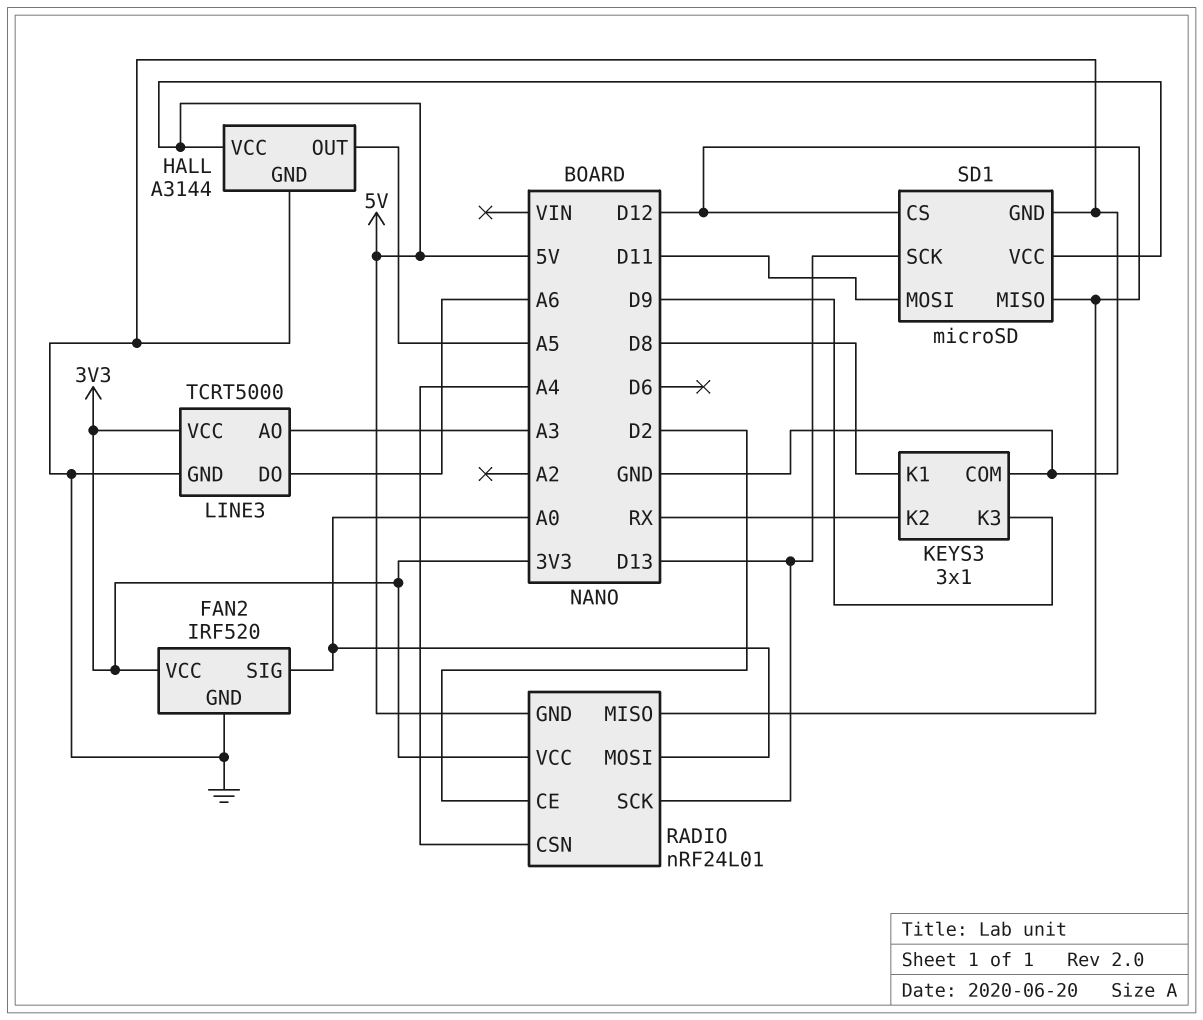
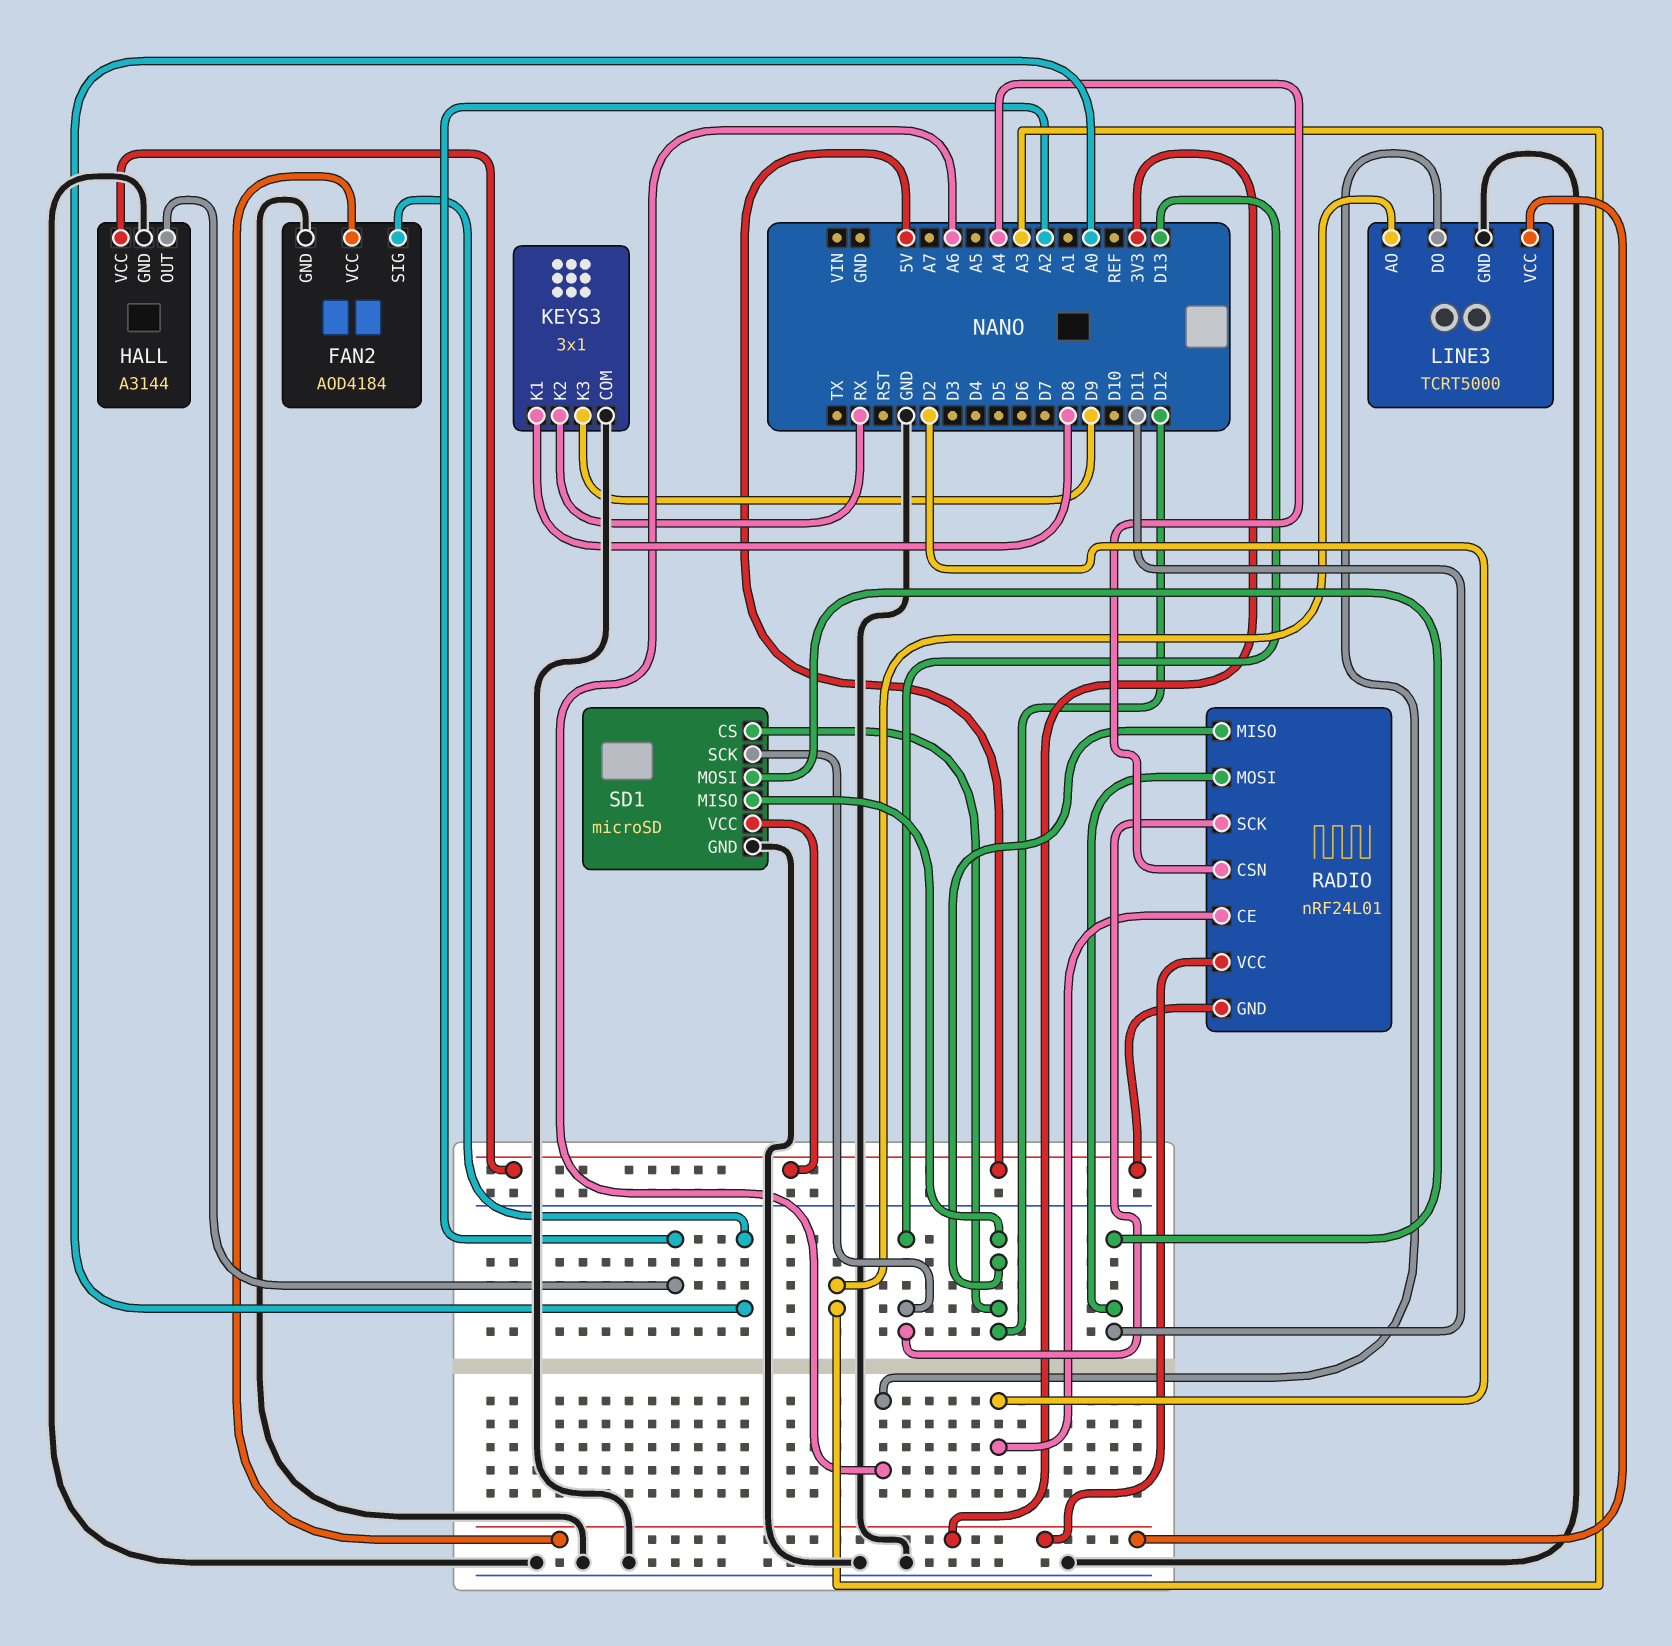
FAN2: IRF520 -> AOD4184
HALL pin OUT: A5 -> A2
RADIO pin MOSI: A0 -> D11

